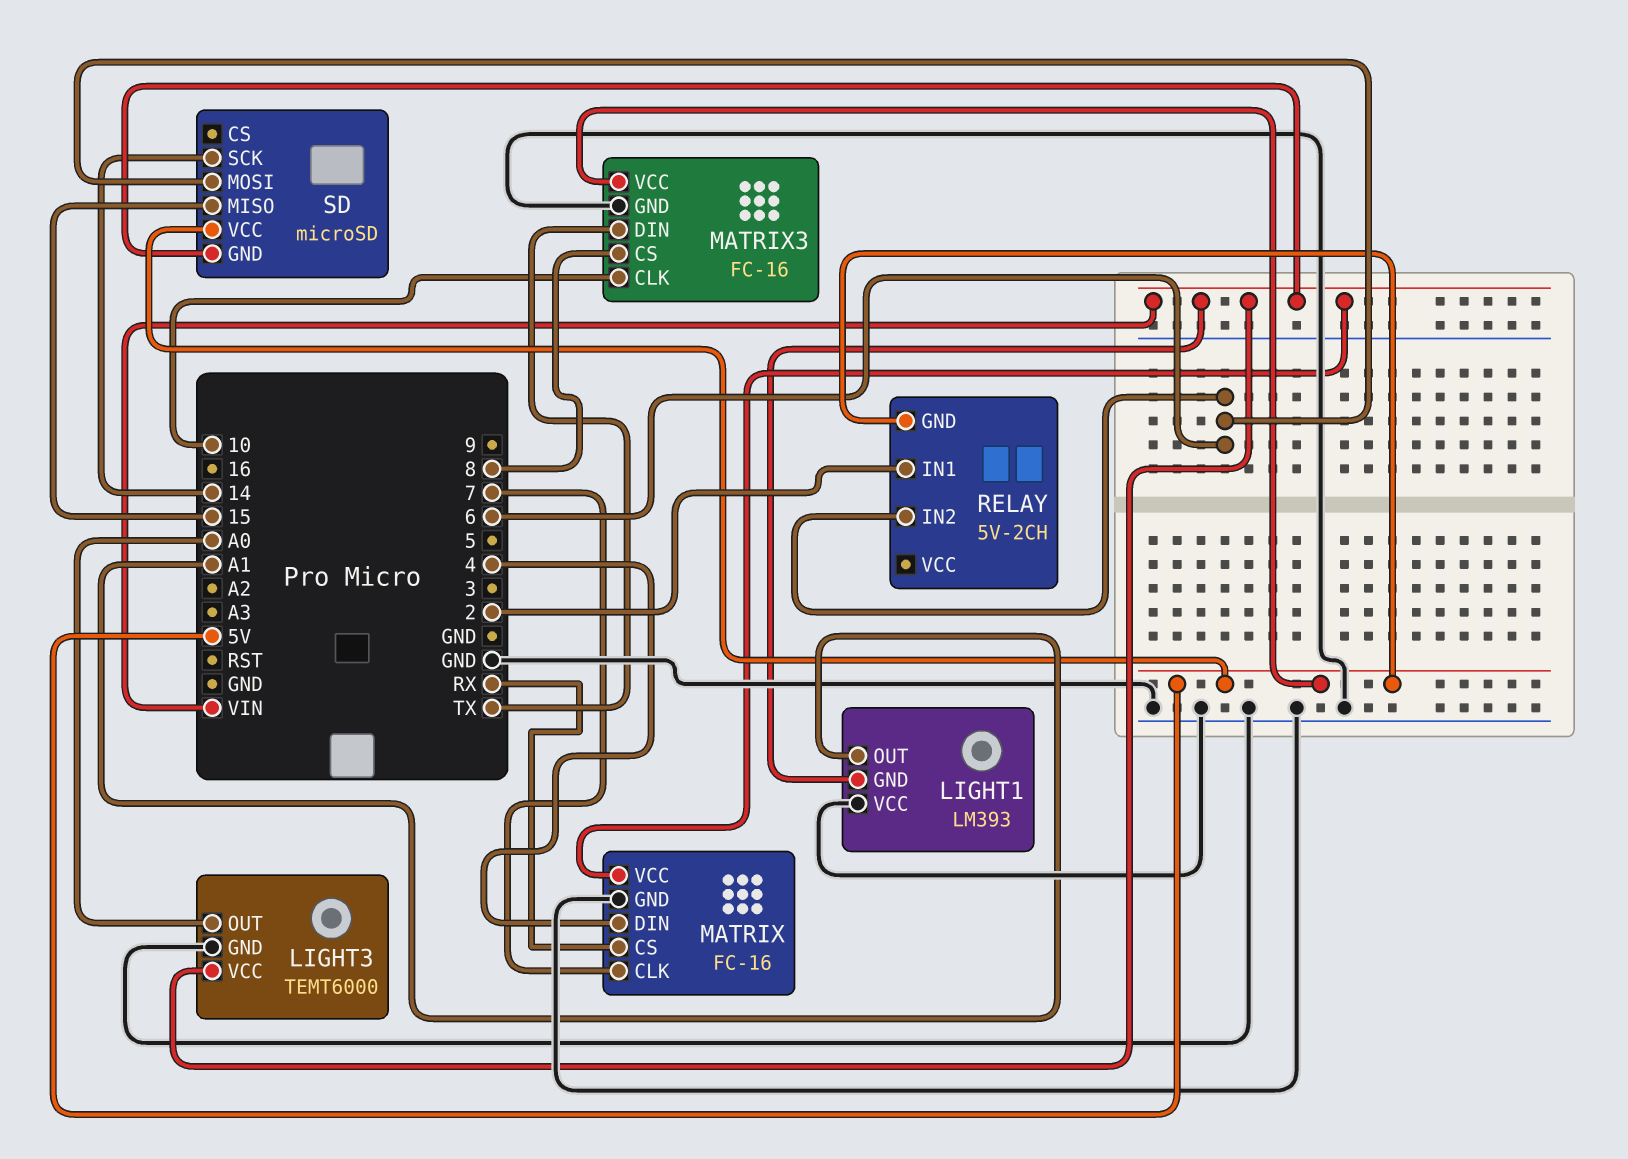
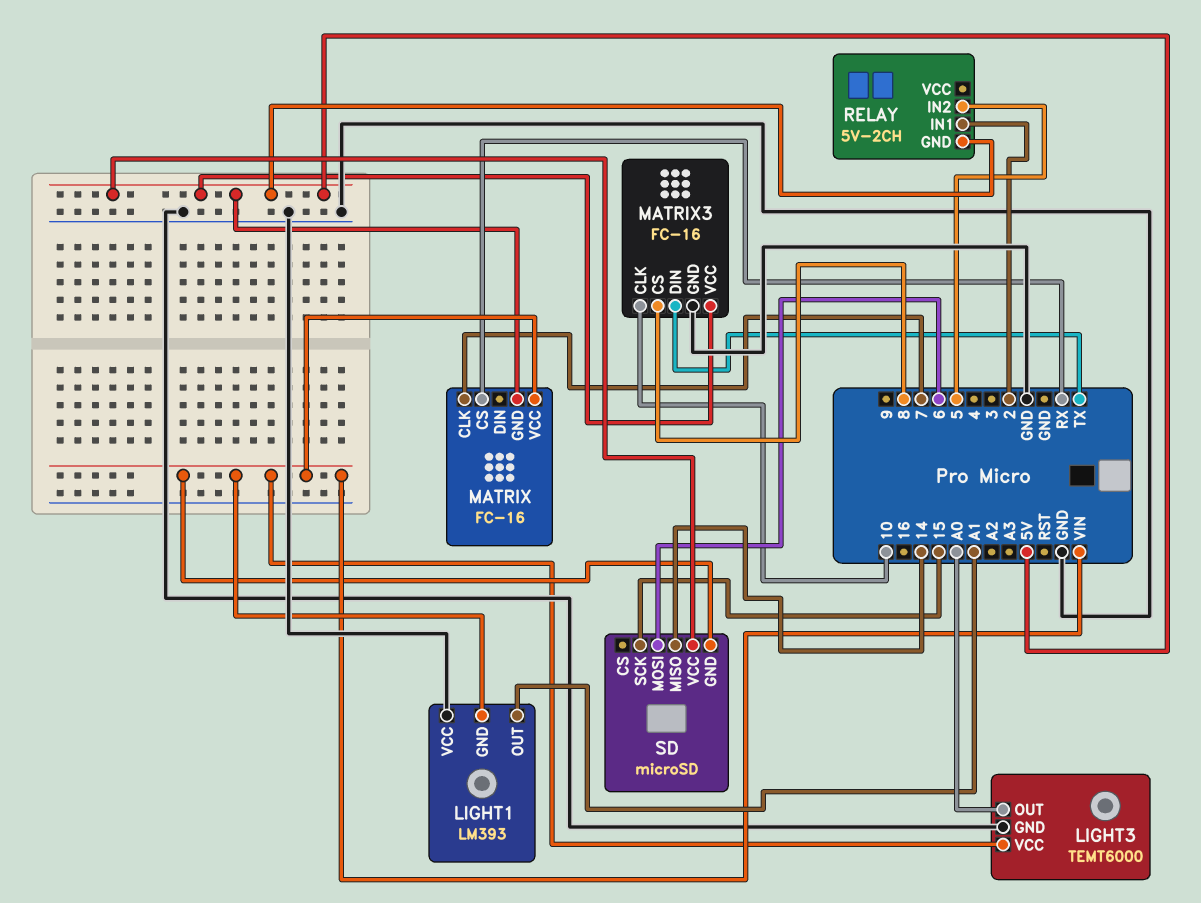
MATRIX pin DIN: 4 -> none
MATRIX pin GND: GND -> 5V
RELAY pin IN2: 6 -> 5
SD pin MISO: 15 -> 14
SD pin SCK: 14 -> 15

